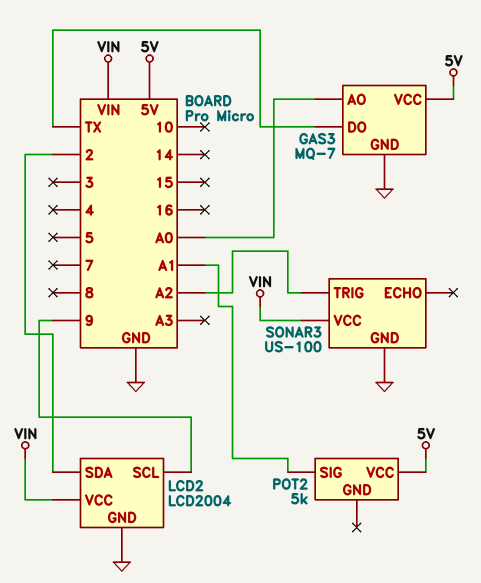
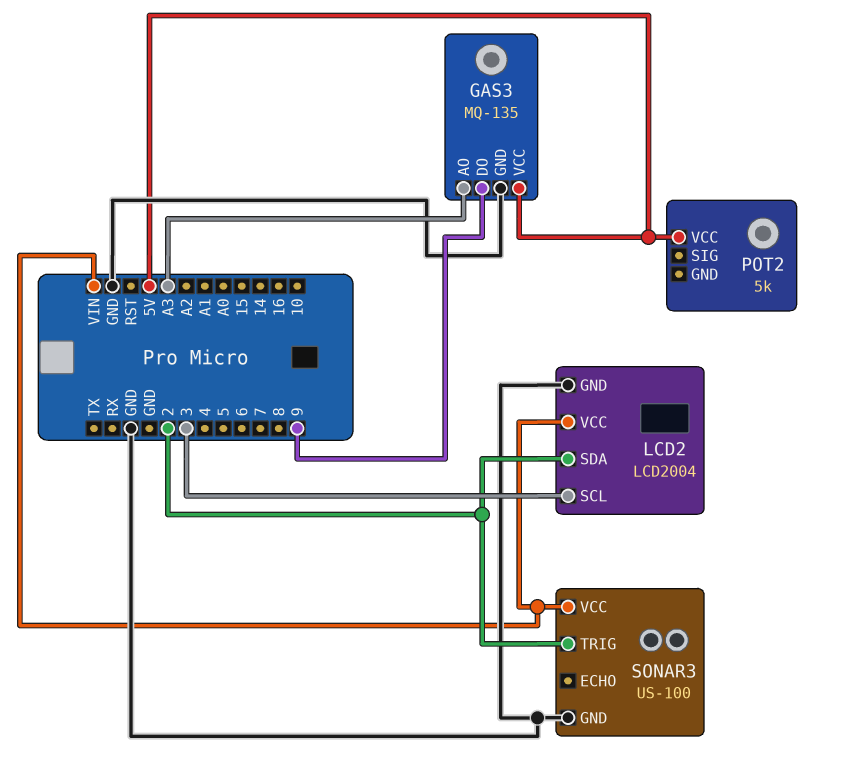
GAS3: MQ-7 -> MQ-135
GAS3 pin AO: A0 -> A3
GAS3 pin DO: TX -> 9
LCD2 pin SCL: 9 -> 3
POT2 pin SIG: A1 -> none
SONAR3 pin TRIG: A2 -> 2

